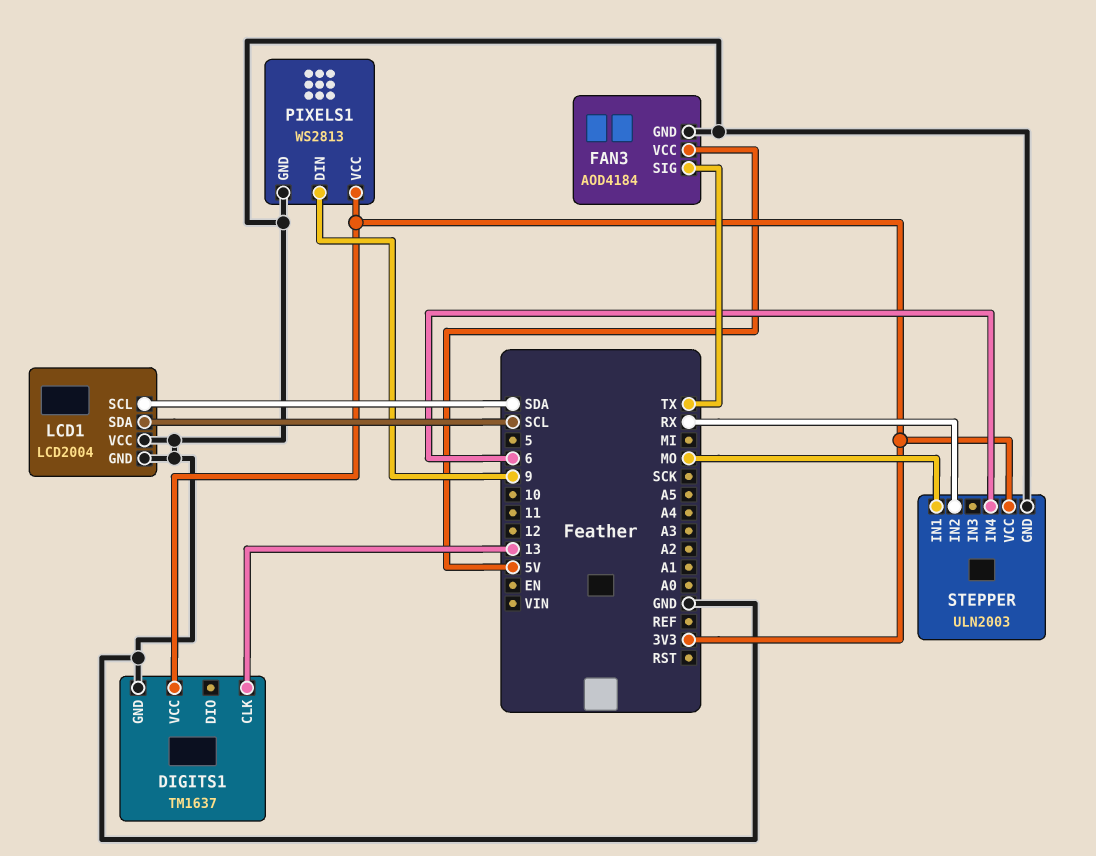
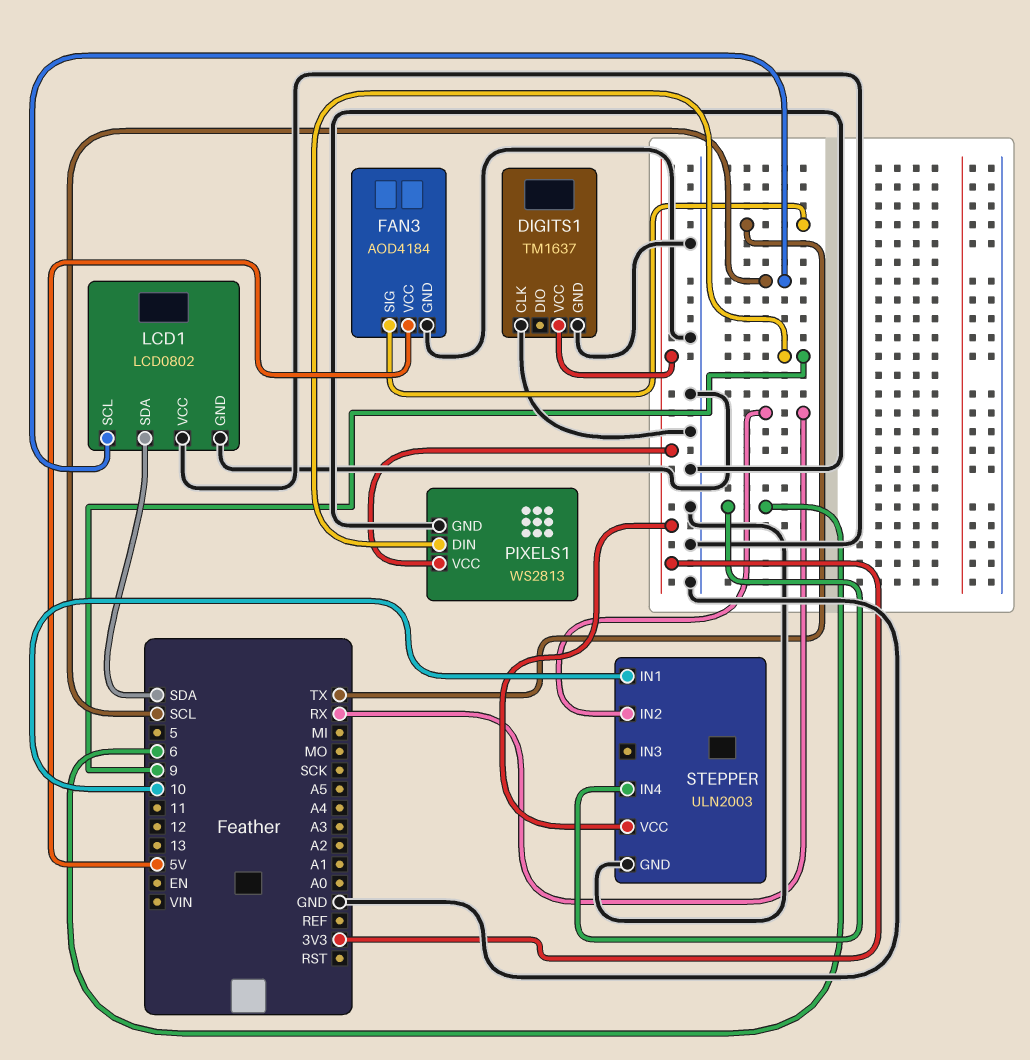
DIGITS1 pin CLK: 13 -> GND
LCD1: LCD2004 -> LCD0802
LCD1 pin SCL: SDA -> SCL
LCD1 pin SDA: SCL -> SDA
STEPPER pin IN1: MO -> 10

